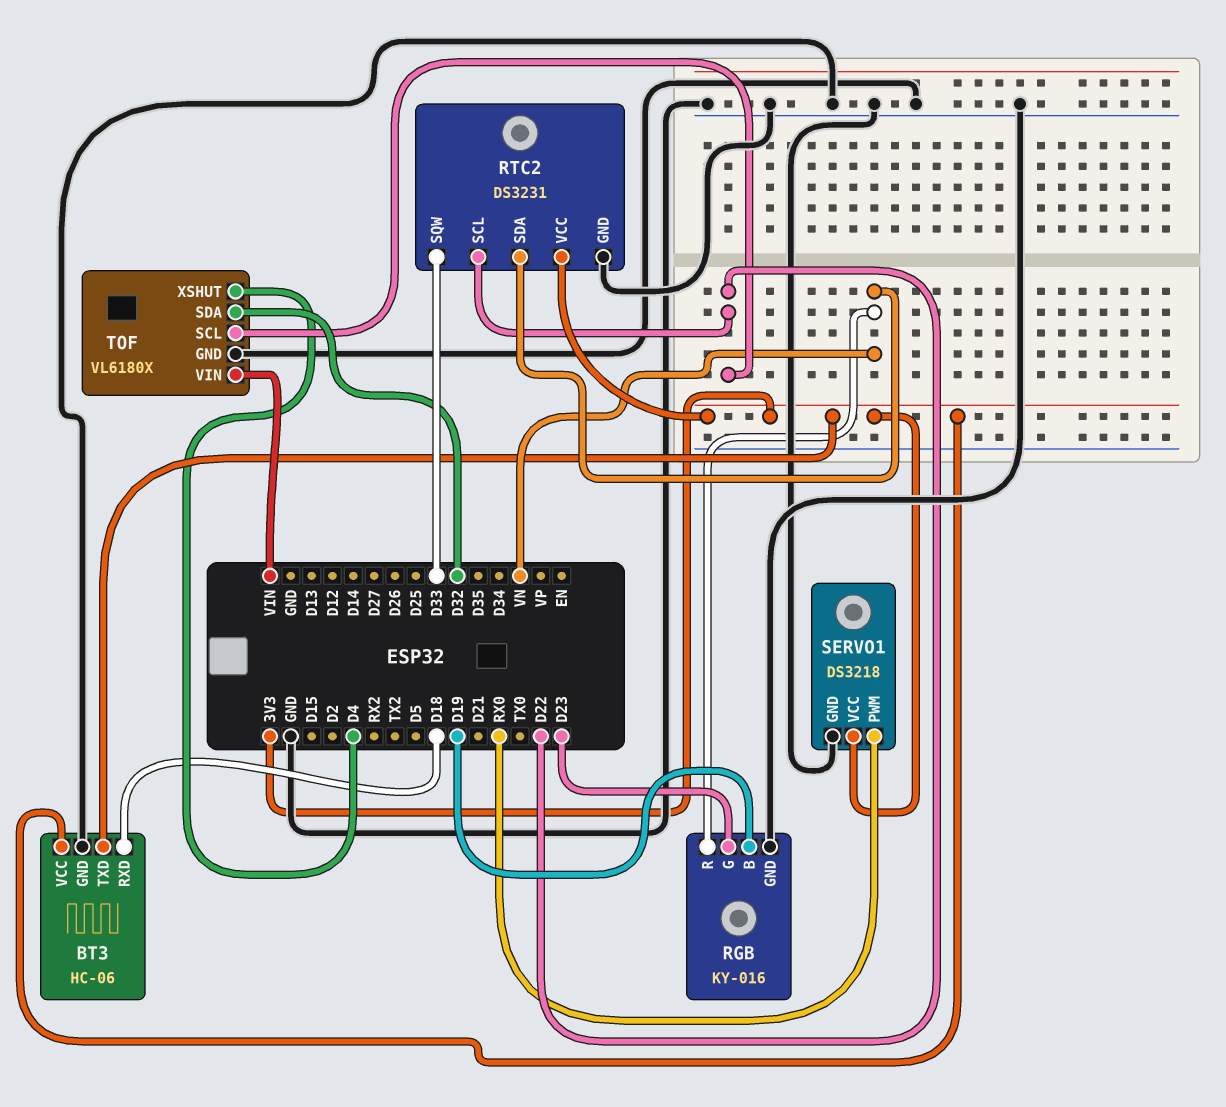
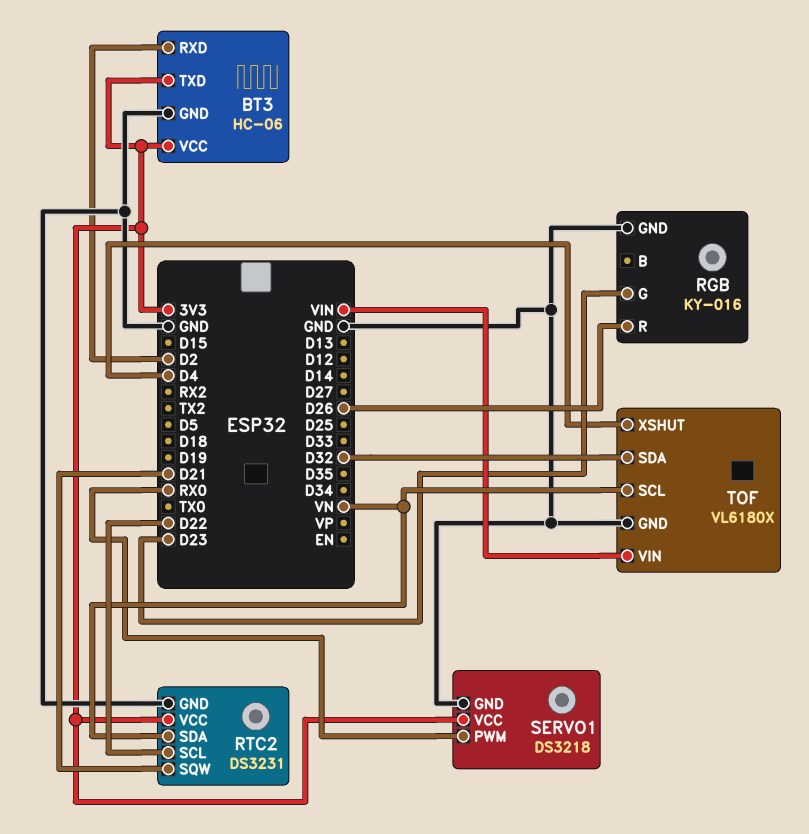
BT3 pin RXD: D18 -> D2
RGB pin B: D19 -> none
RGB pin R: VN -> D26
RTC2 pin SQW: D33 -> D21
TOF pin SCL: D22 -> VN

